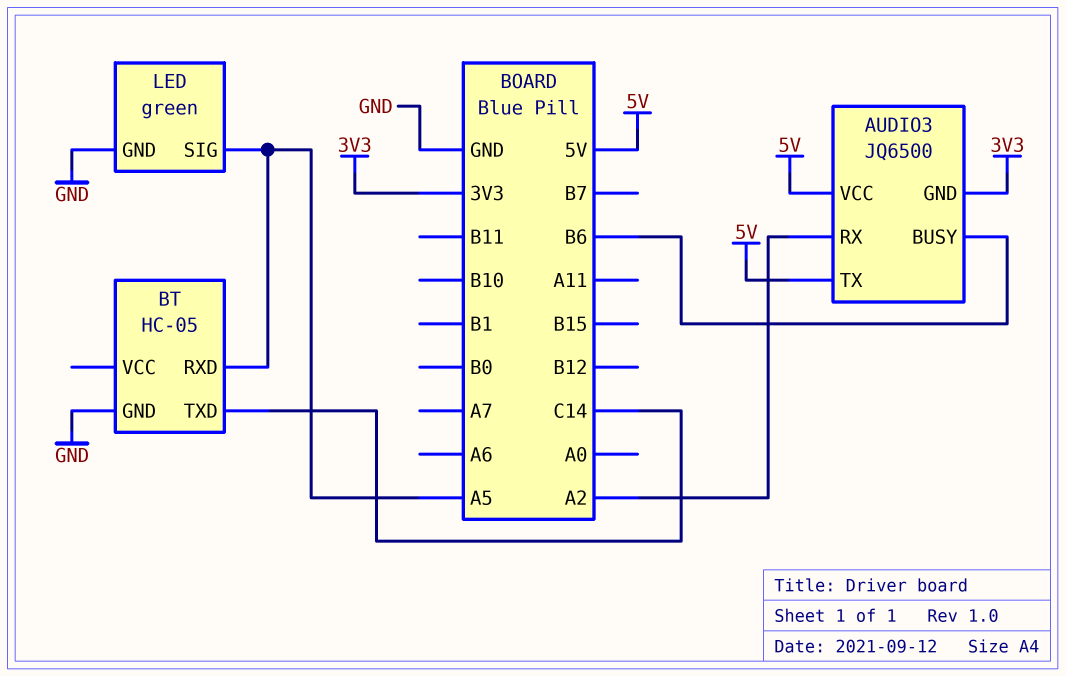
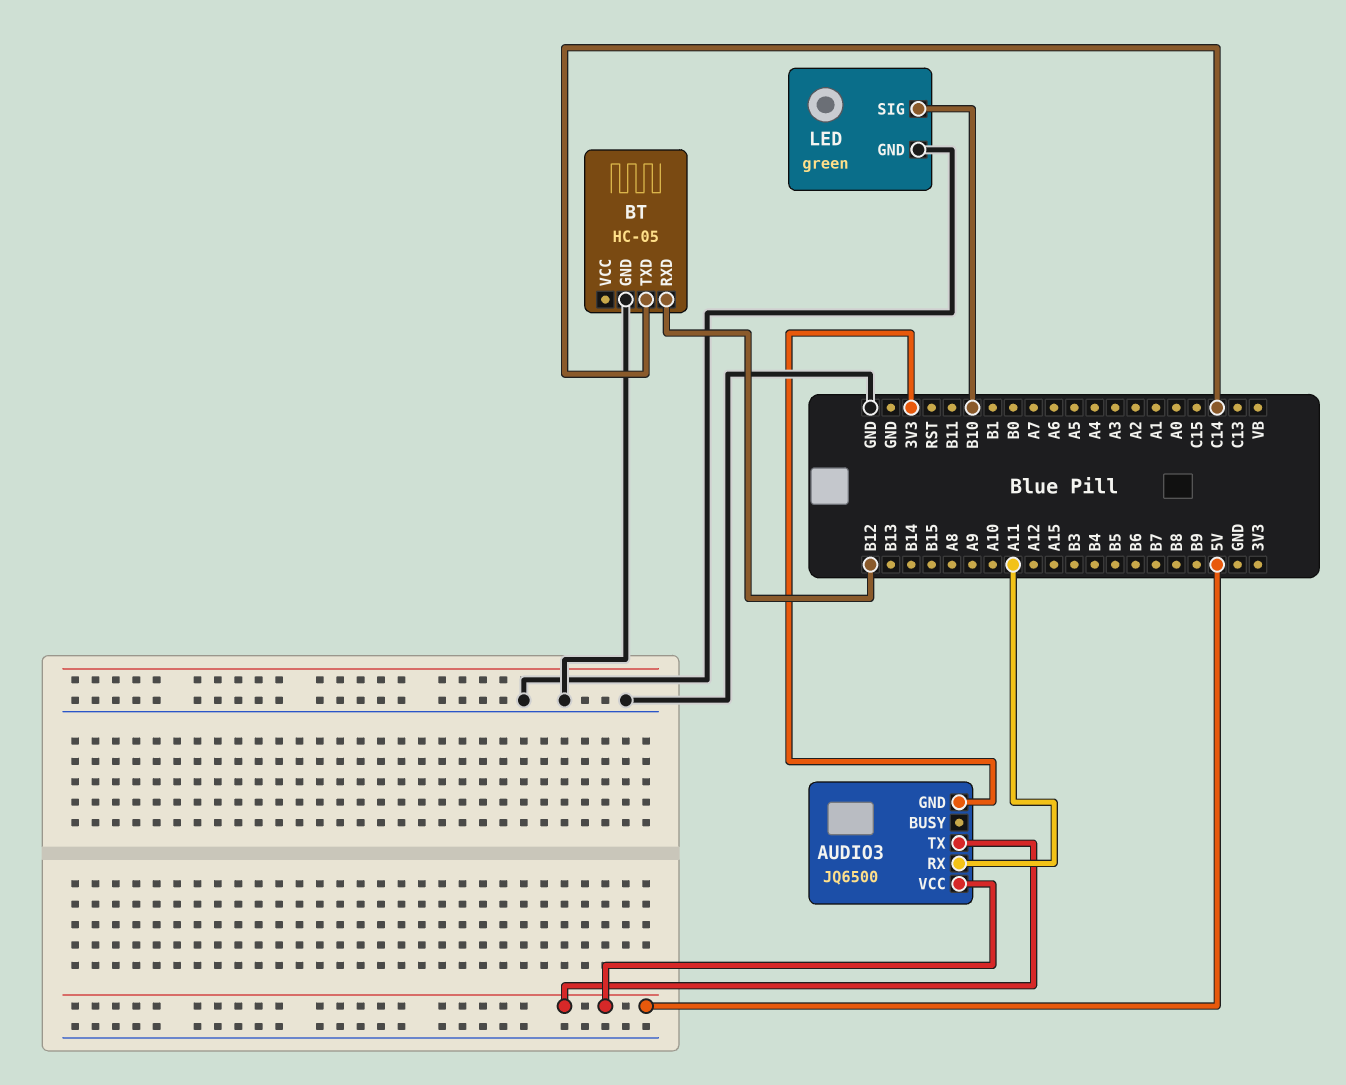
AUDIO3 pin BUSY: B6 -> none
AUDIO3 pin RX: A2 -> A11
BT pin RXD: A5 -> B12
LED pin SIG: A5 -> B10

